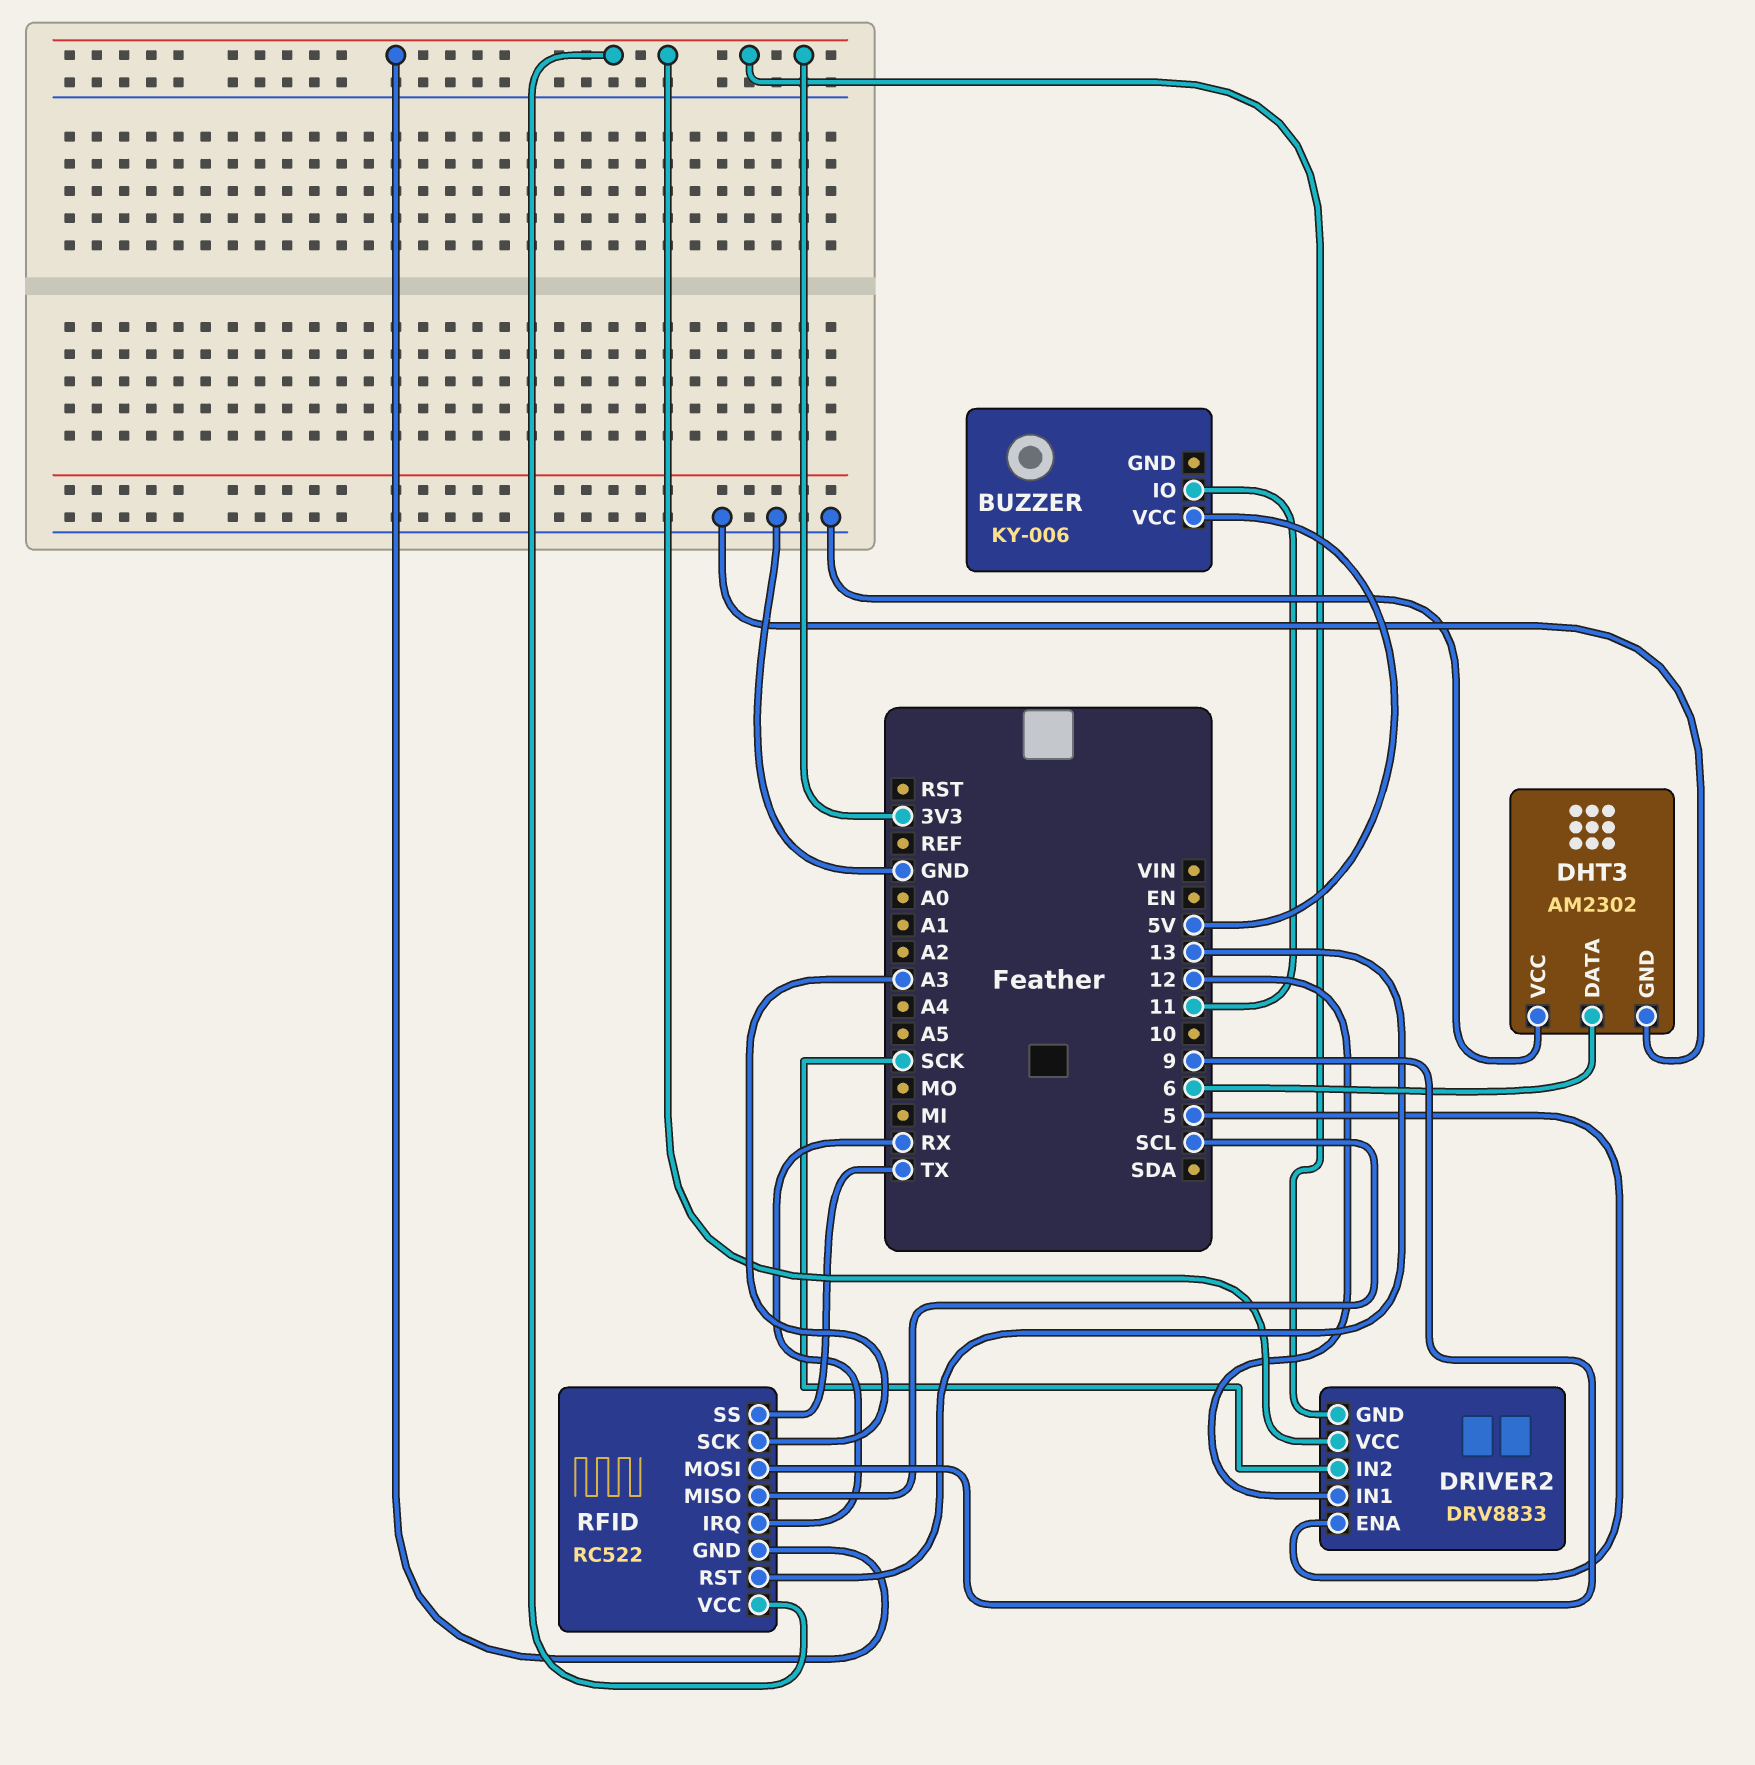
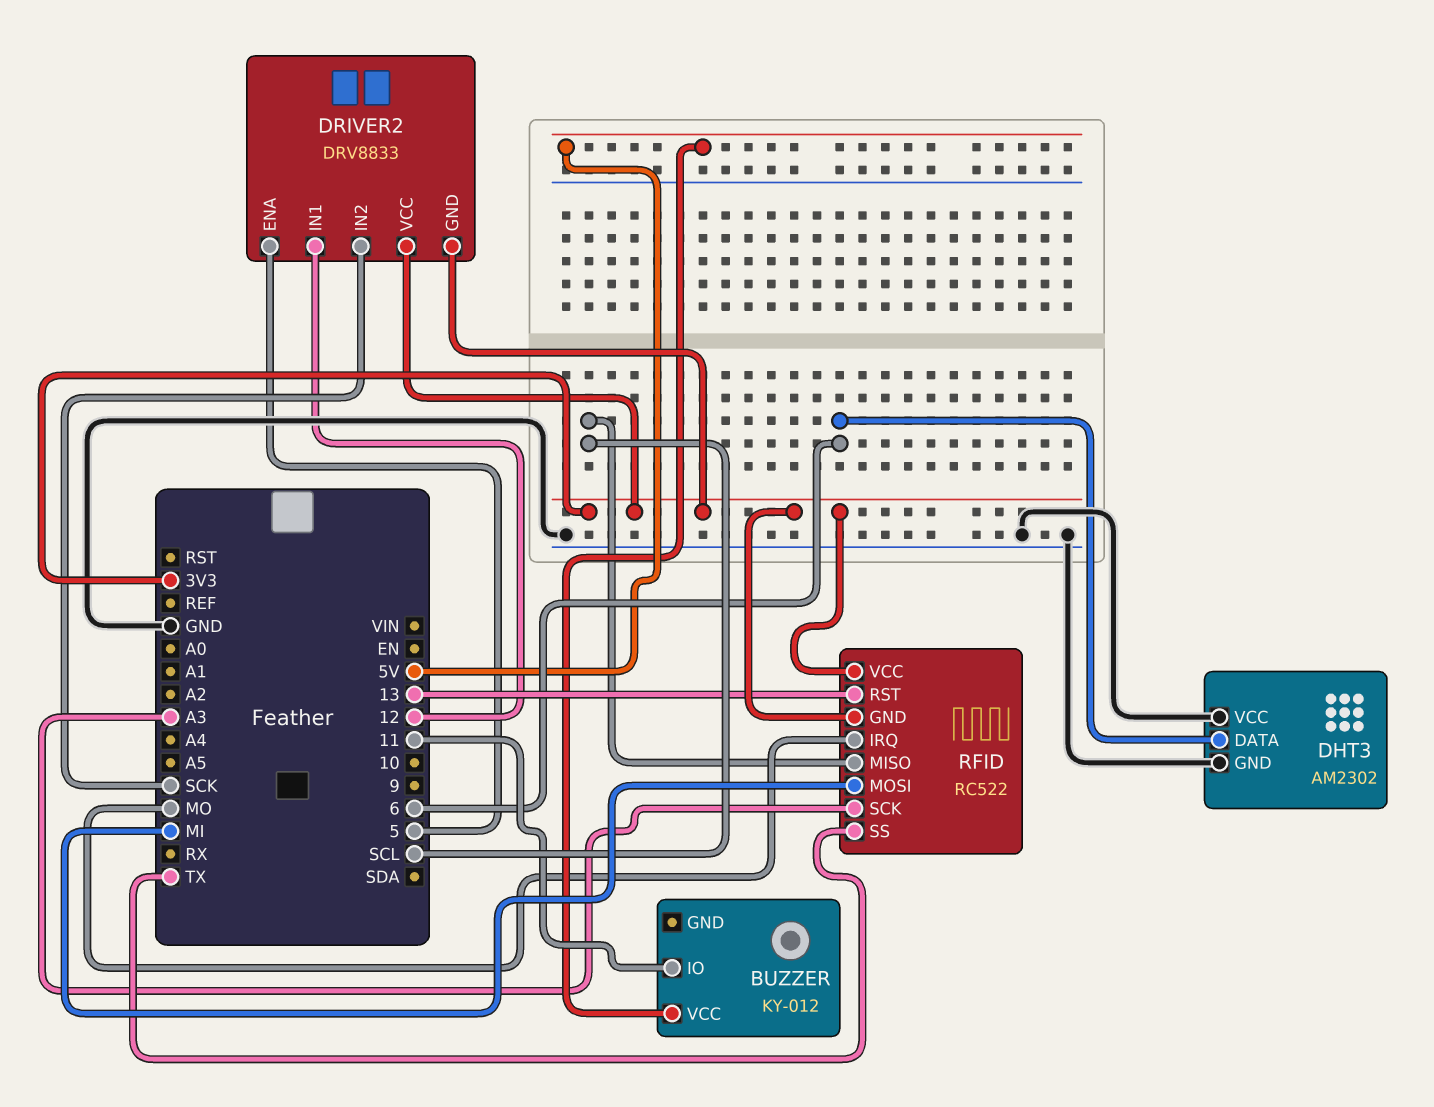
BUZZER: KY-006 -> KY-012
RFID pin IRQ: RX -> MO
RFID pin MOSI: 9 -> MI

